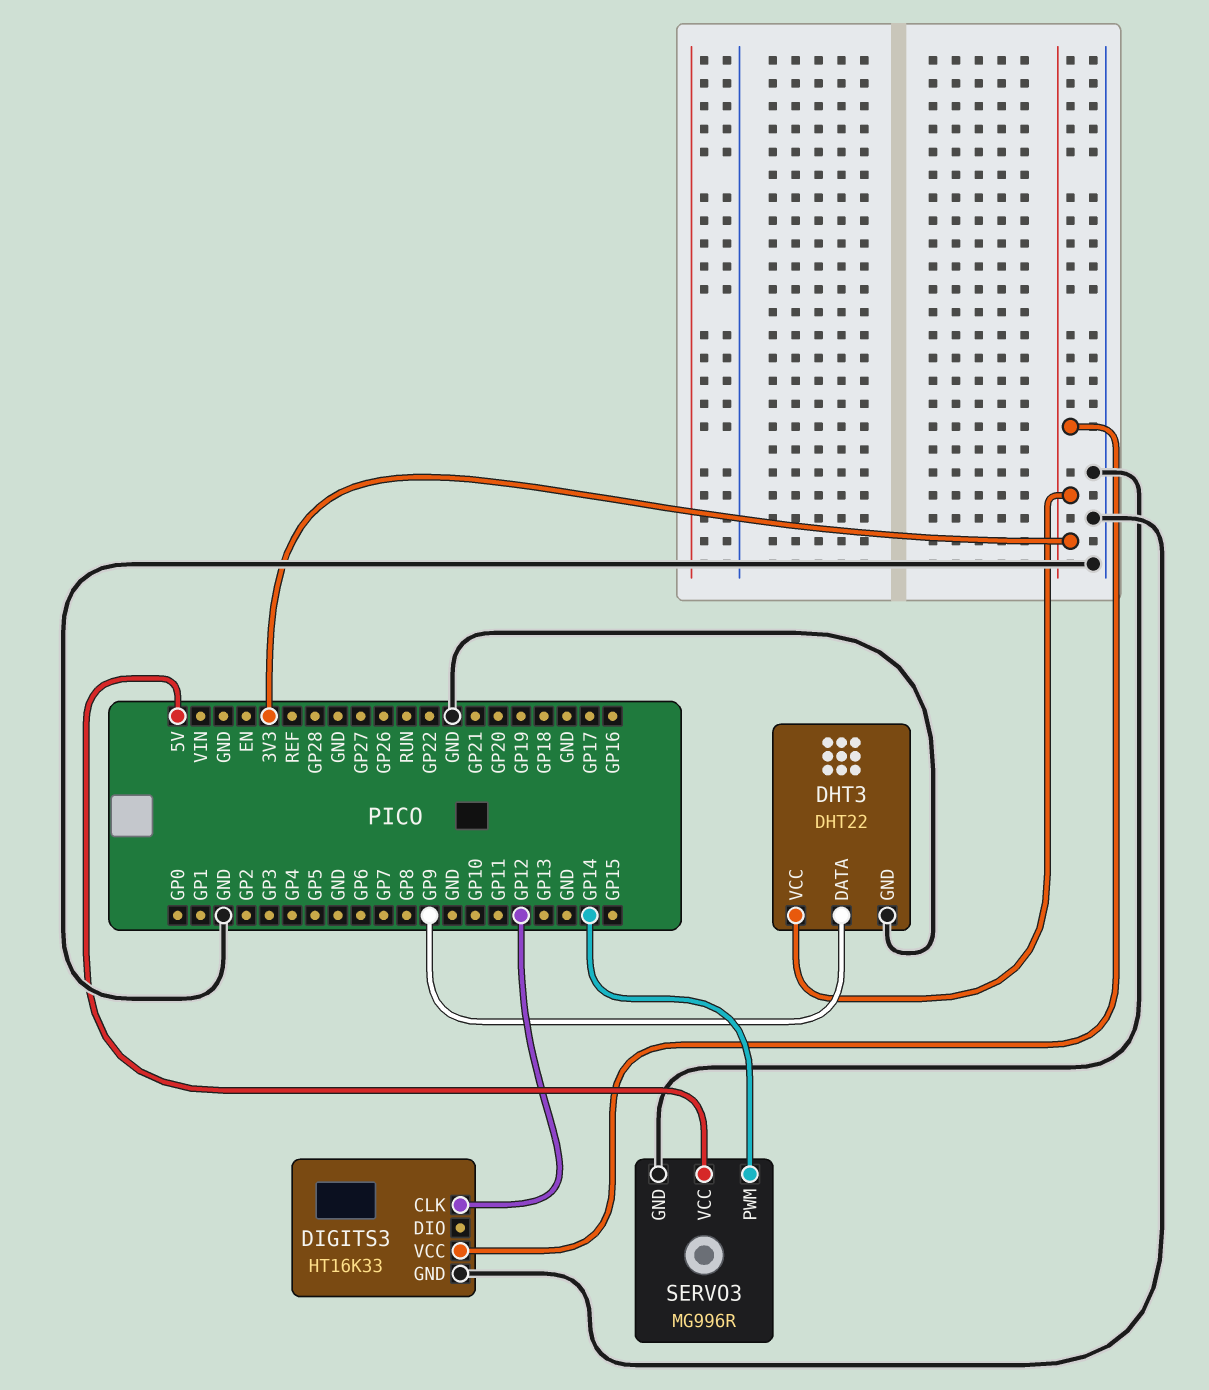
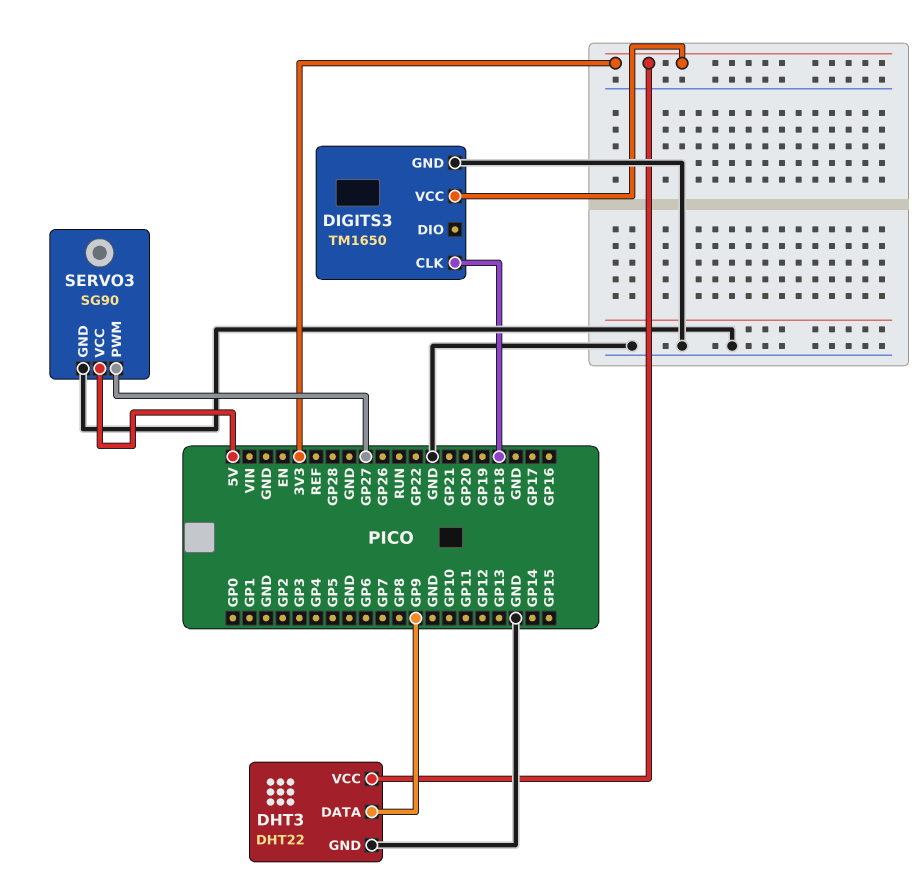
DIGITS3: HT16K33 -> TM1650
DIGITS3 pin CLK: GP12 -> GP18
SERVO3: MG996R -> SG90
SERVO3 pin PWM: GP14 -> GP27

